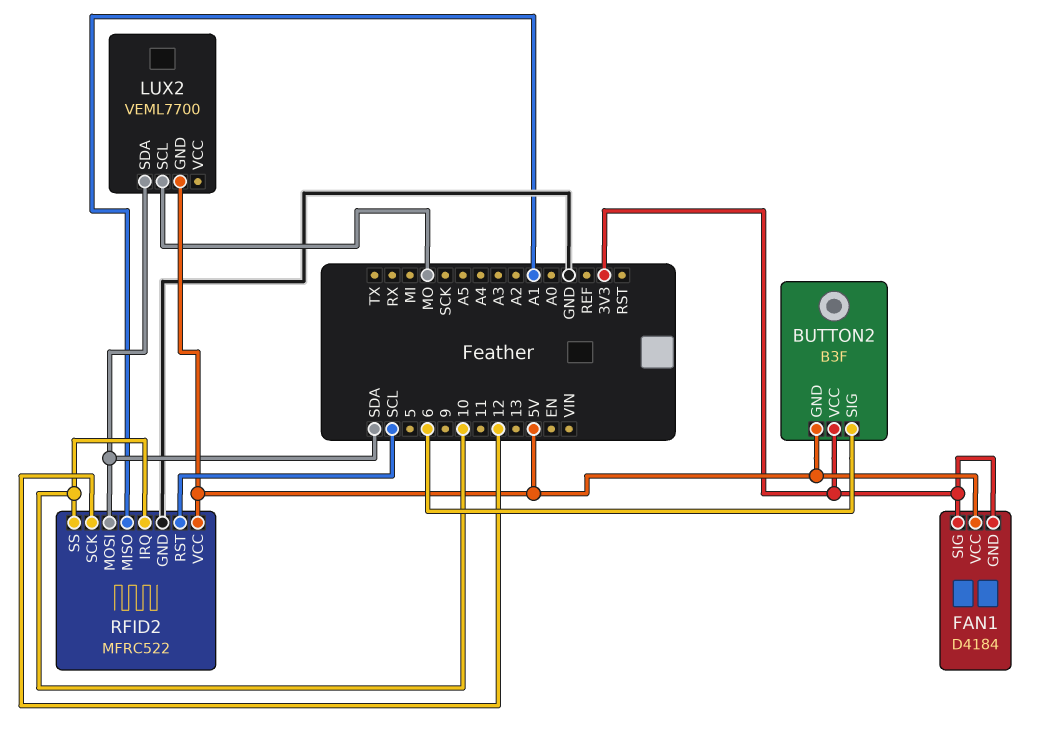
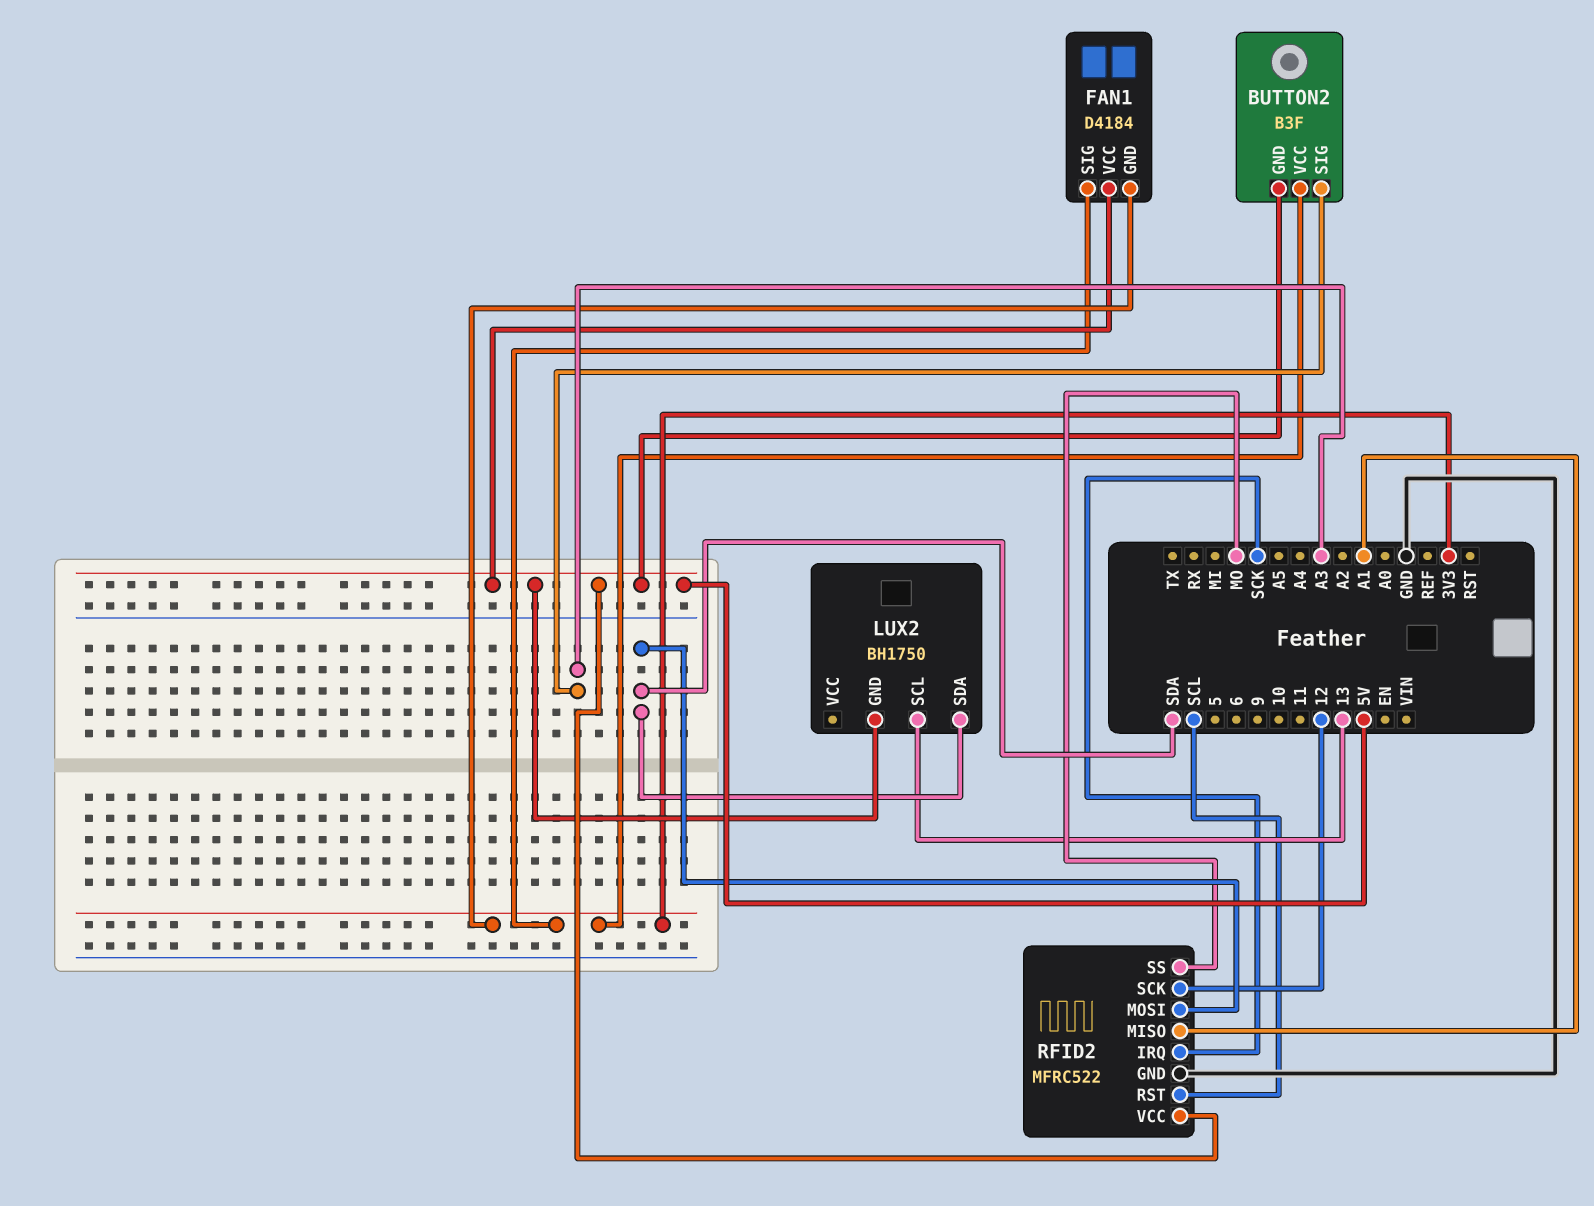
BUTTON2 pin SIG: 6 -> A3
LUX2: VEML7700 -> BH1750
LUX2 pin SCL: MO -> 13
RFID2 pin IRQ: 10 -> SCK
RFID2 pin SS: 10 -> MO

